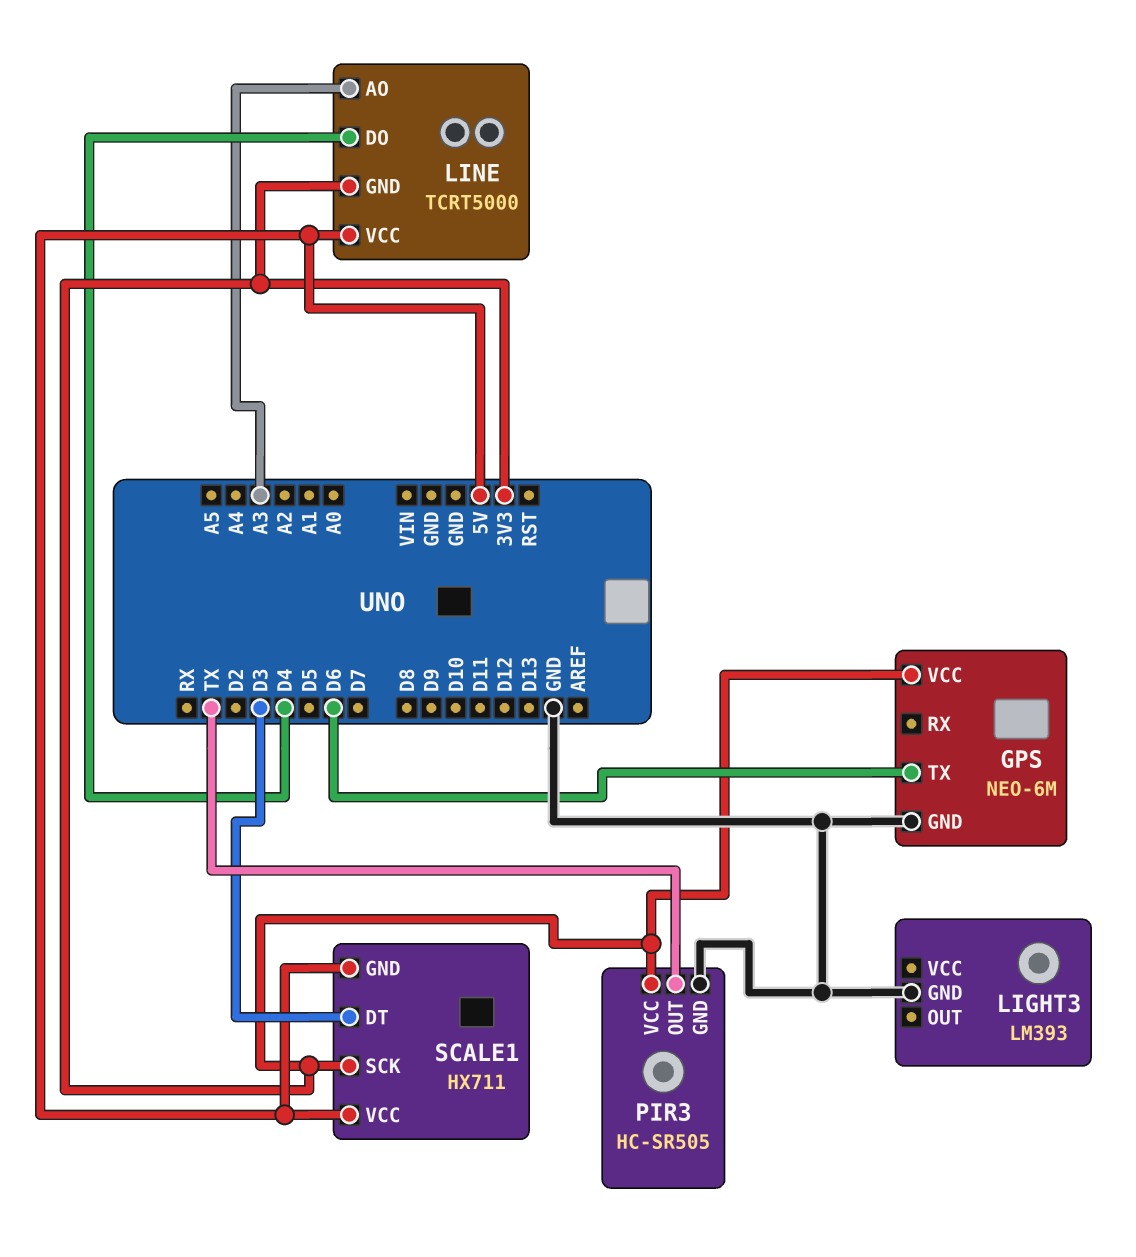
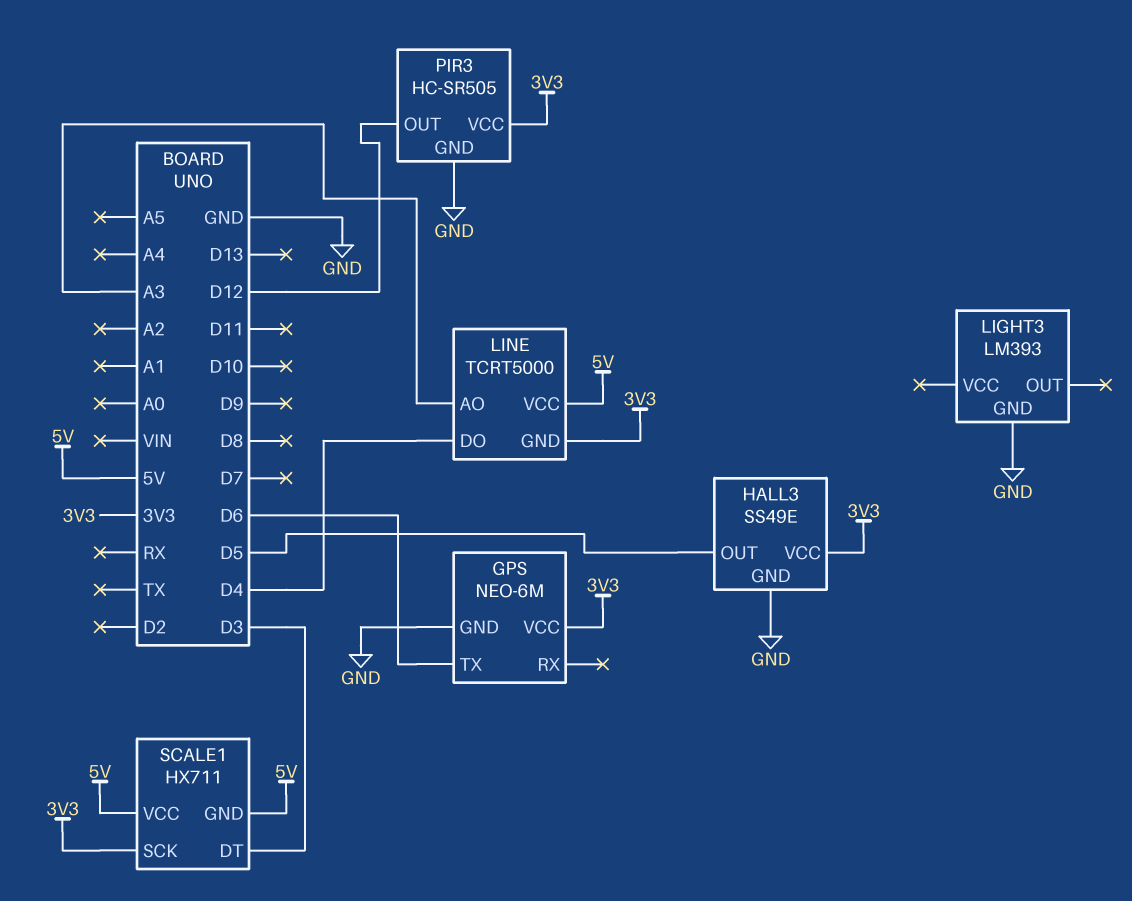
HALL3: none -> SS49E
HALL3 pin GND: none -> GND
HALL3 pin OUT: none -> D5
HALL3 pin VCC: none -> 3V3
PIR3 pin OUT: TX -> D12

